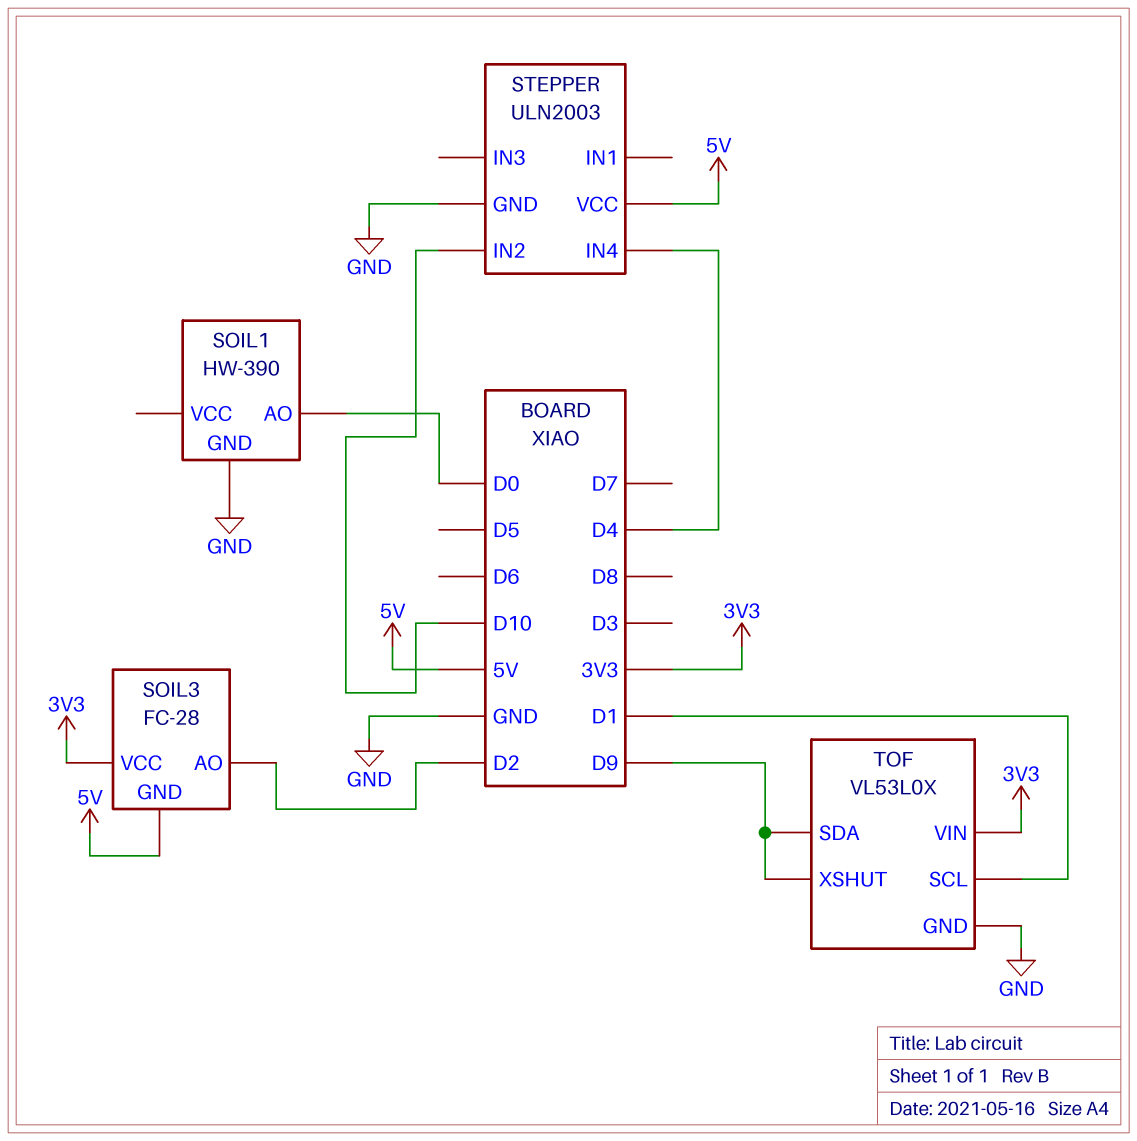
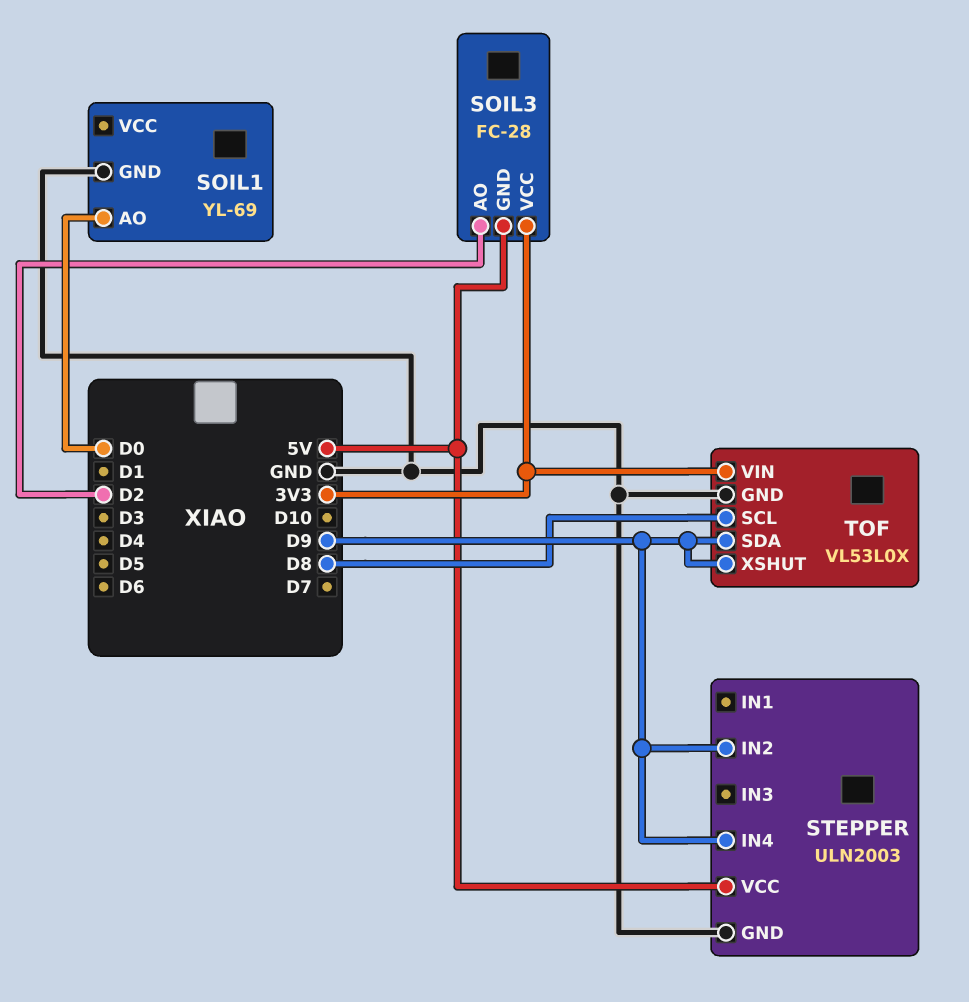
SOIL1: HW-390 -> YL-69
STEPPER pin IN2: D10 -> D9
STEPPER pin IN4: D4 -> D9
TOF pin SCL: D1 -> D8

